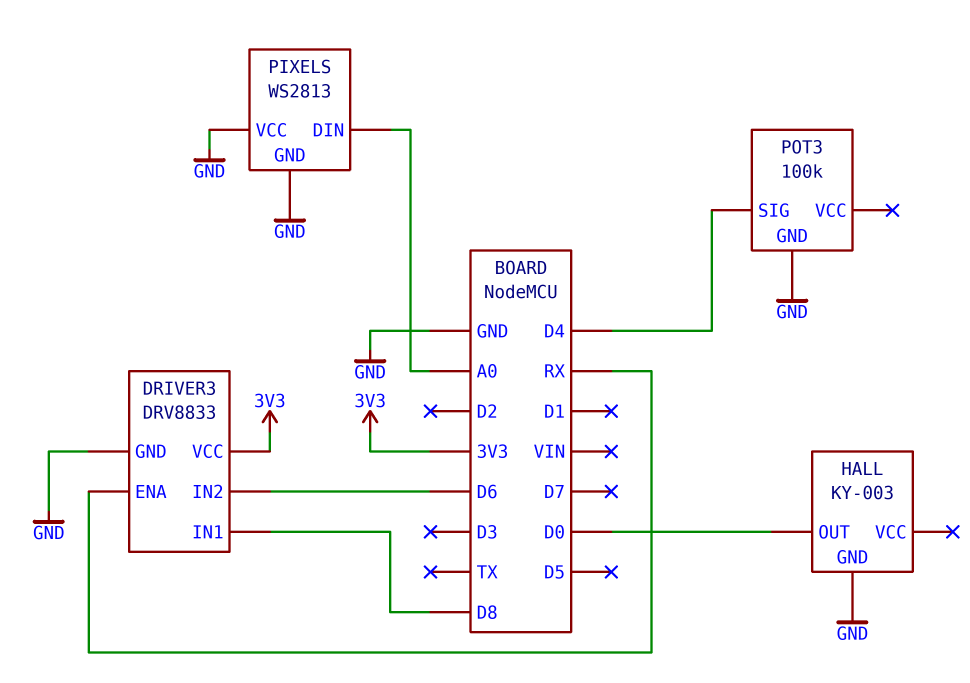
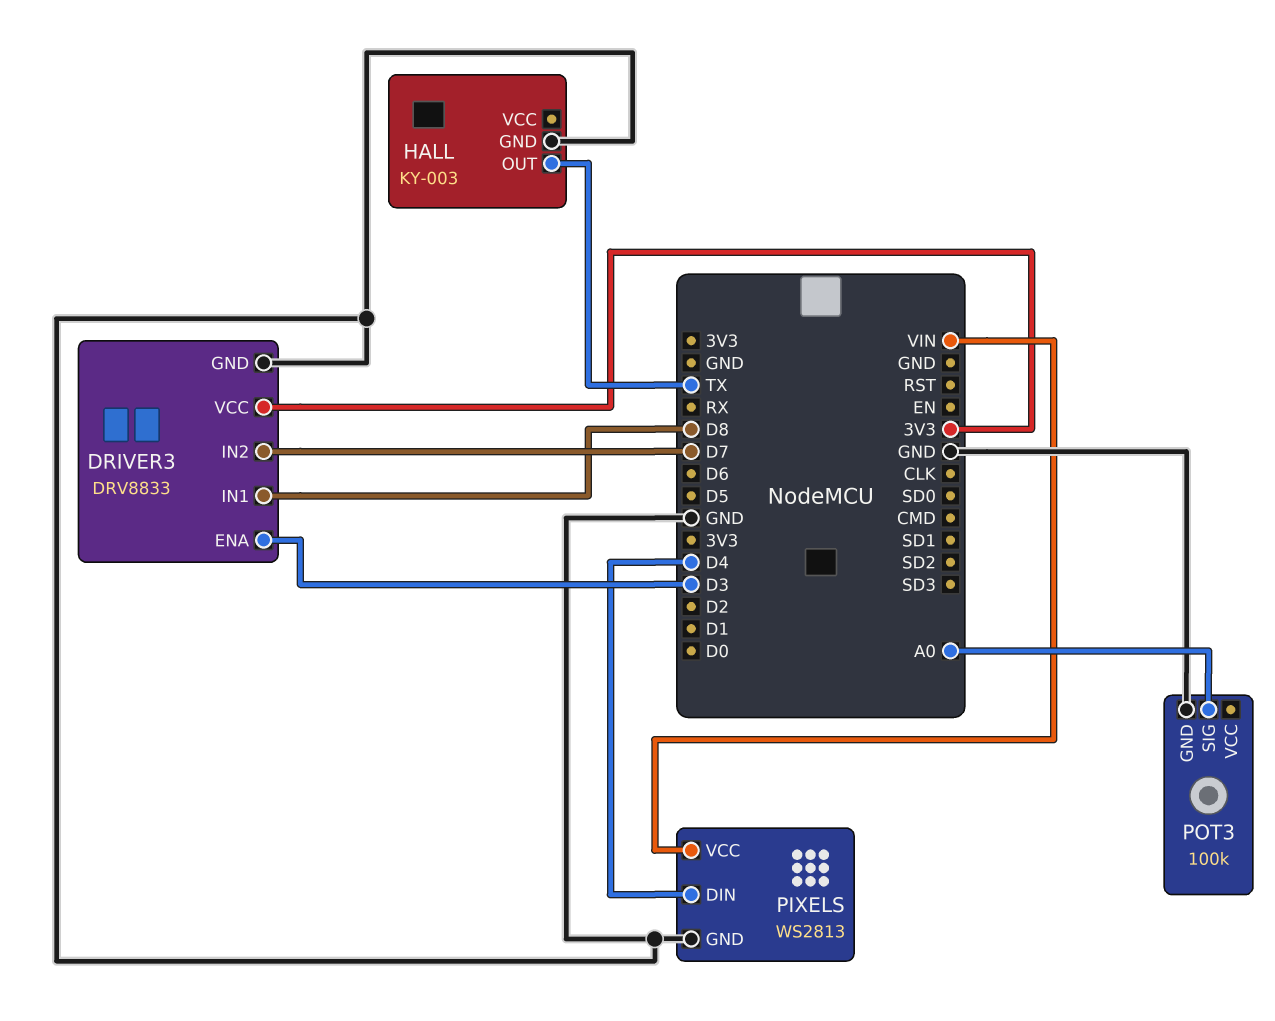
DRIVER3 pin ENA: RX -> D3
DRIVER3 pin IN2: D6 -> D7
HALL pin OUT: D0 -> TX
PIXELS pin DIN: A0 -> D4
PIXELS pin VCC: GND -> VIN
POT3 pin SIG: D4 -> A0

